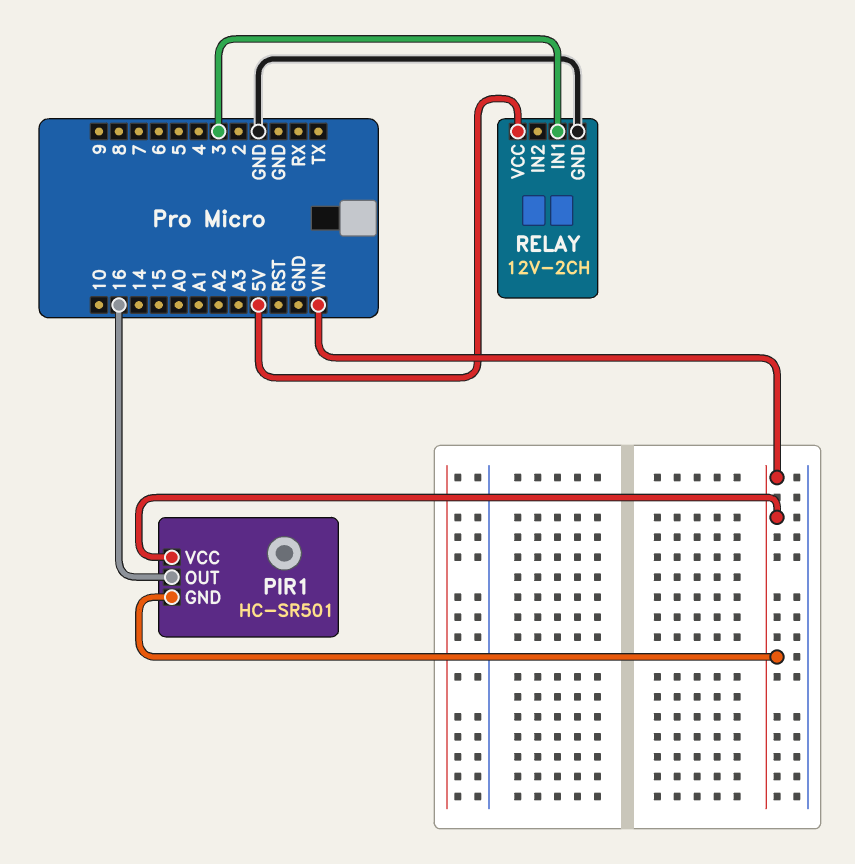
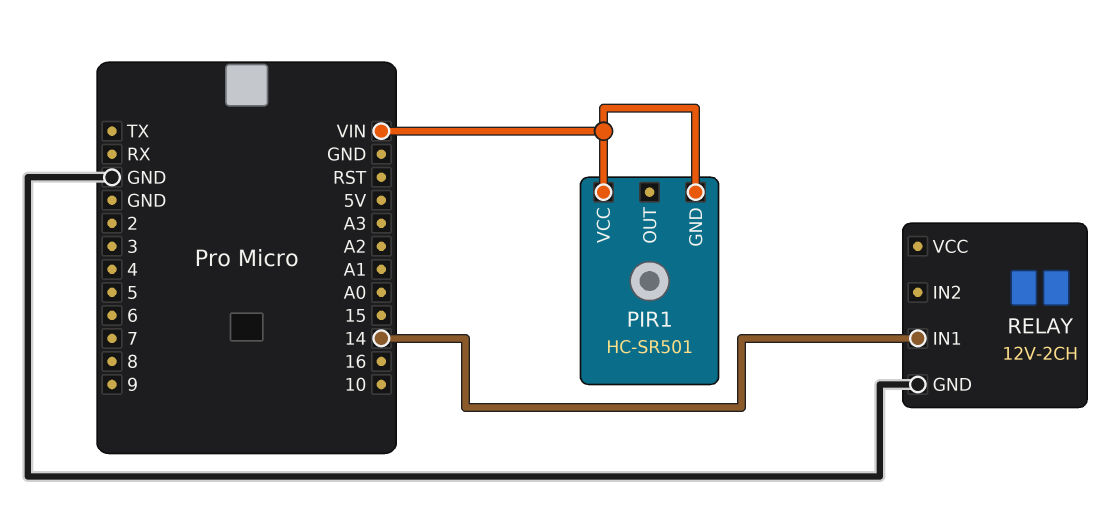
PIR1 pin OUT: 16 -> none
RELAY pin IN1: 3 -> 14
RELAY pin VCC: 5V -> none

